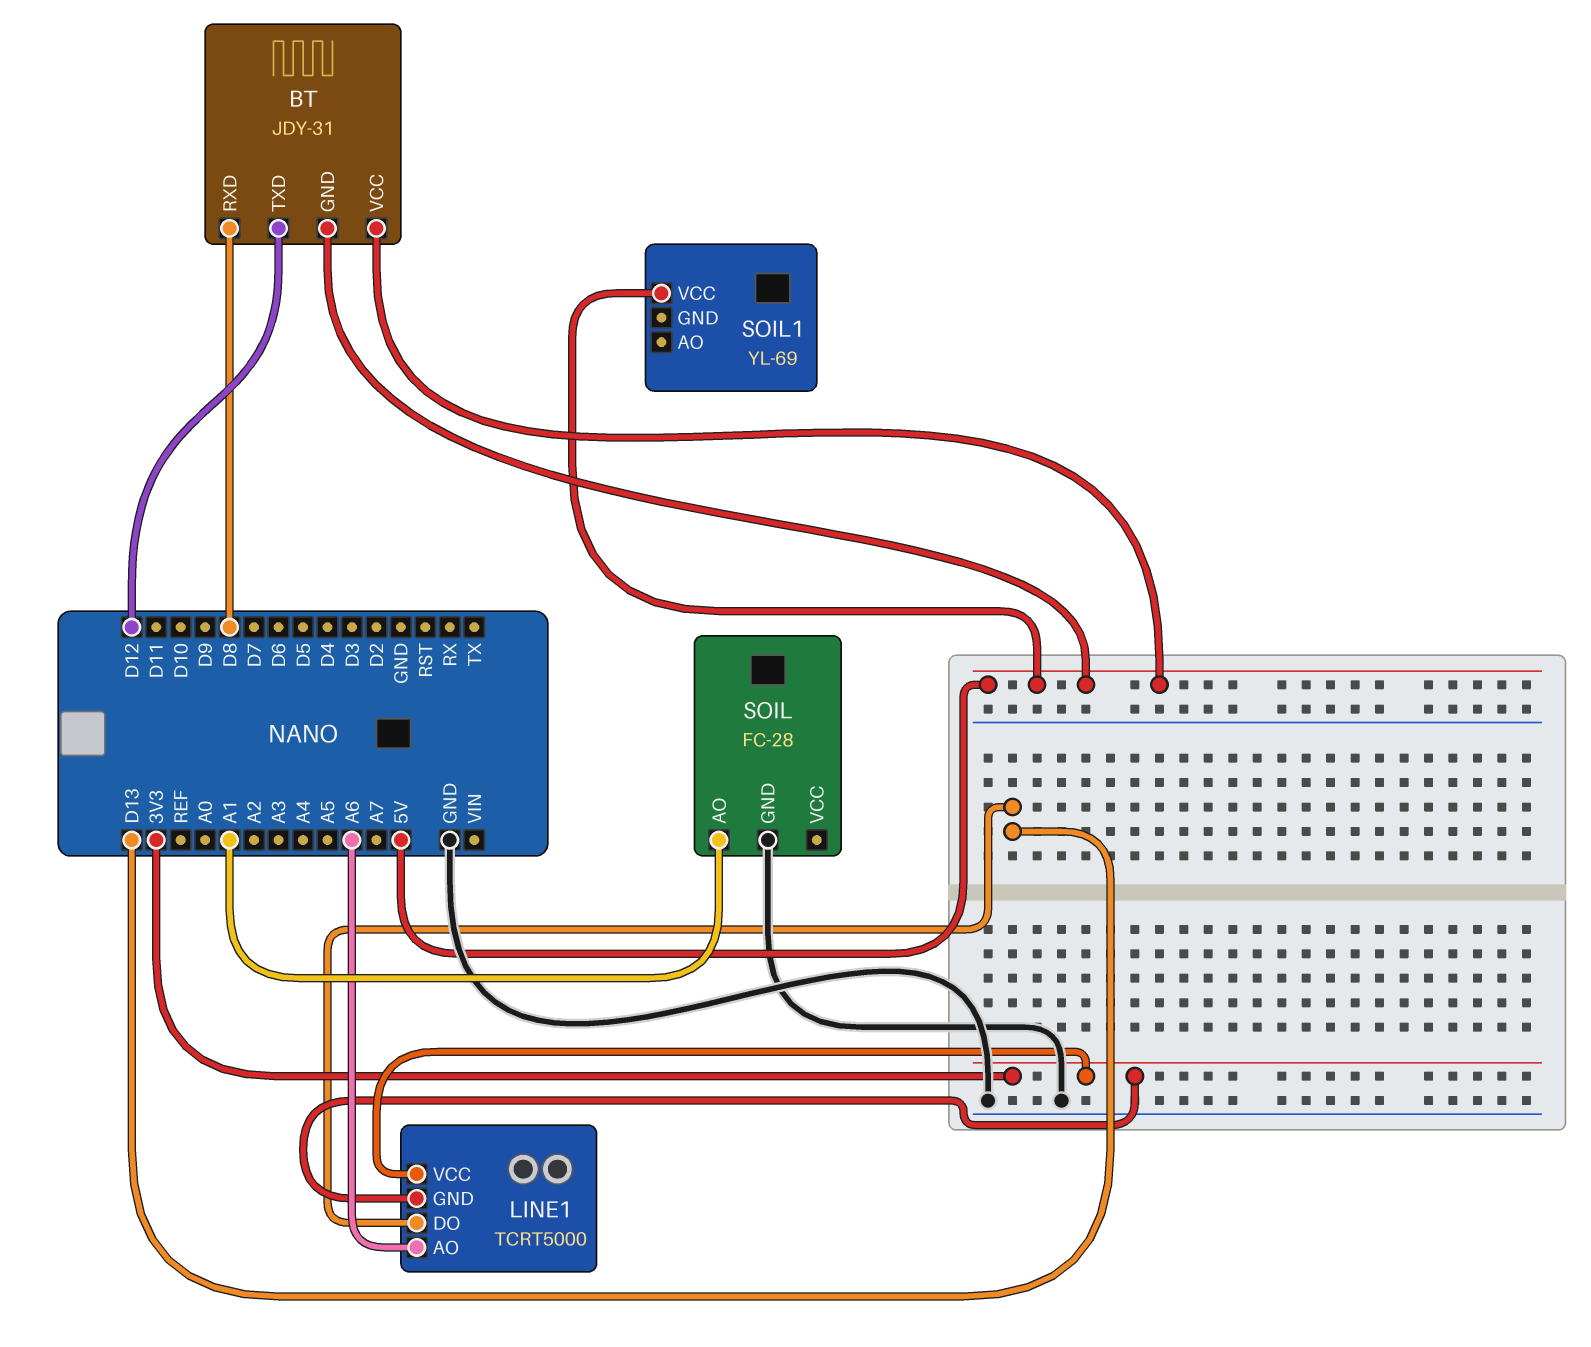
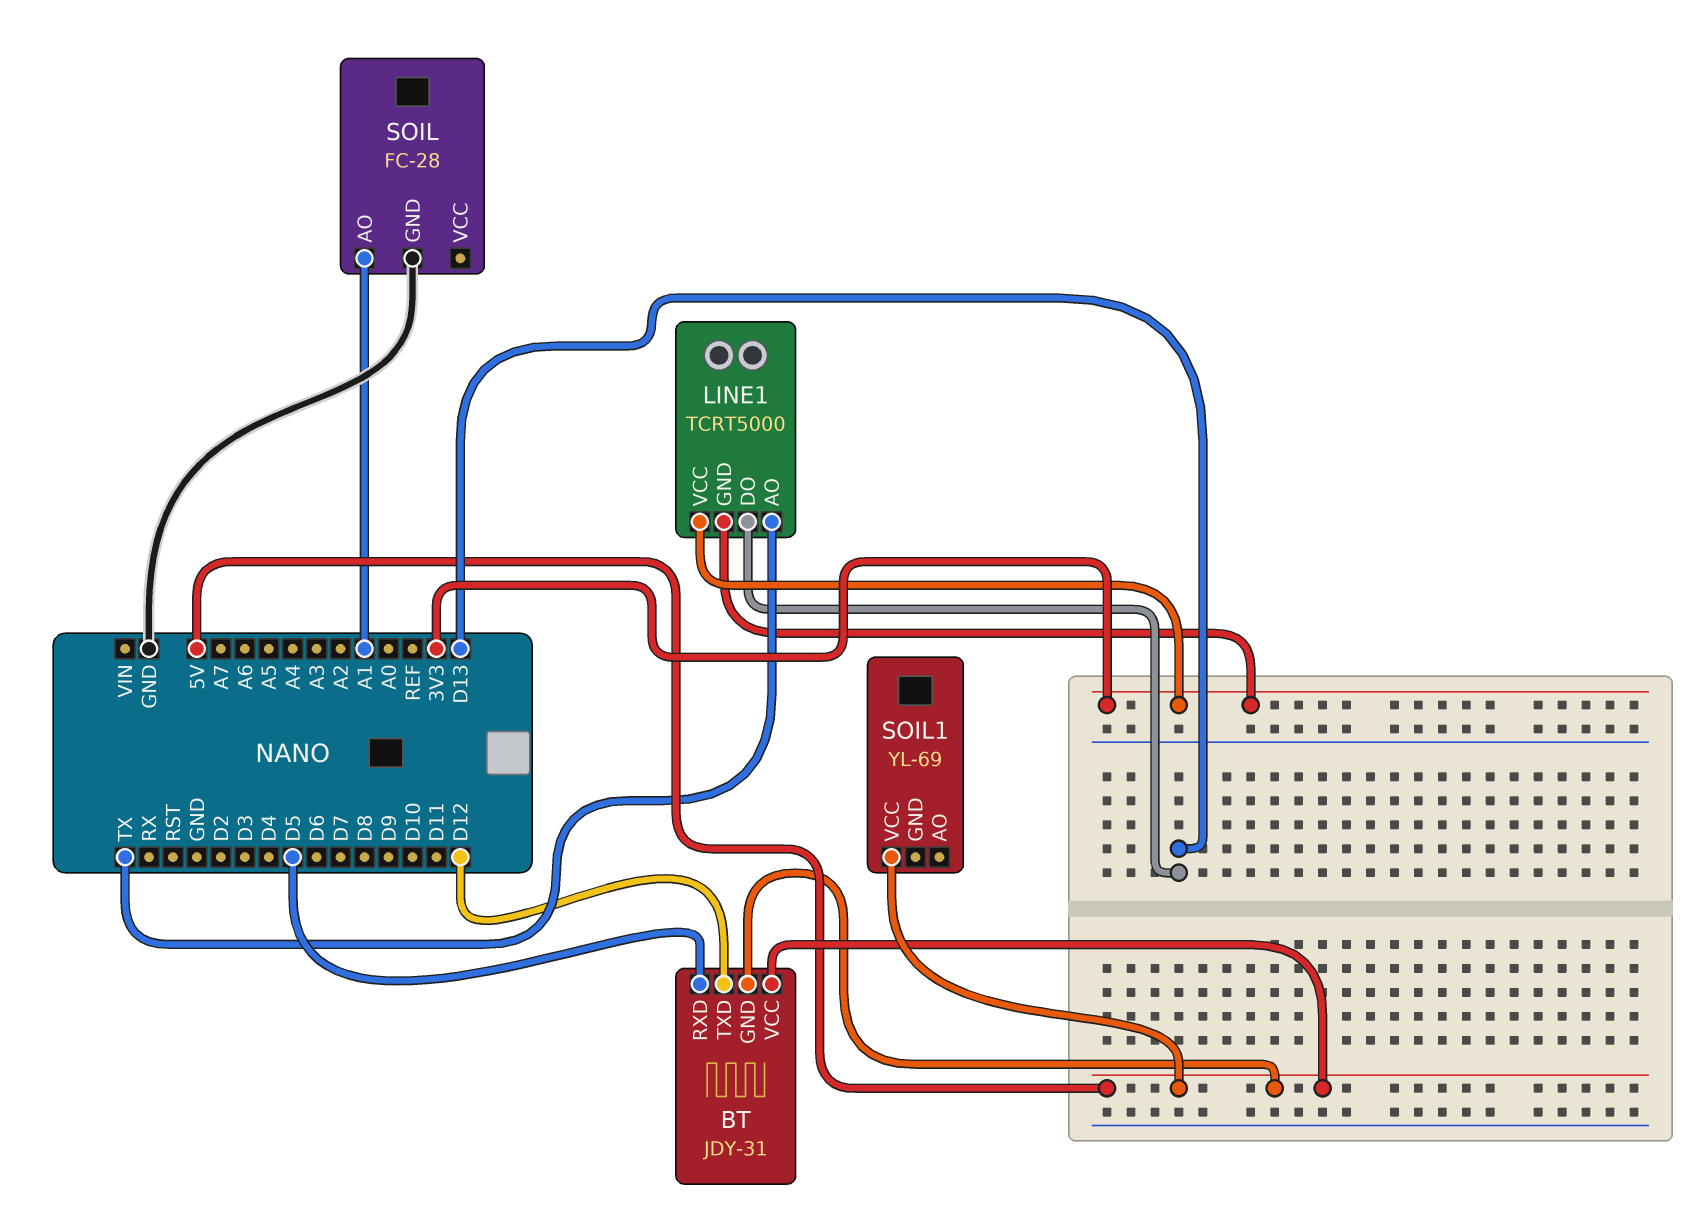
BT pin RXD: D8 -> D5
LINE1 pin AO: A6 -> TX

